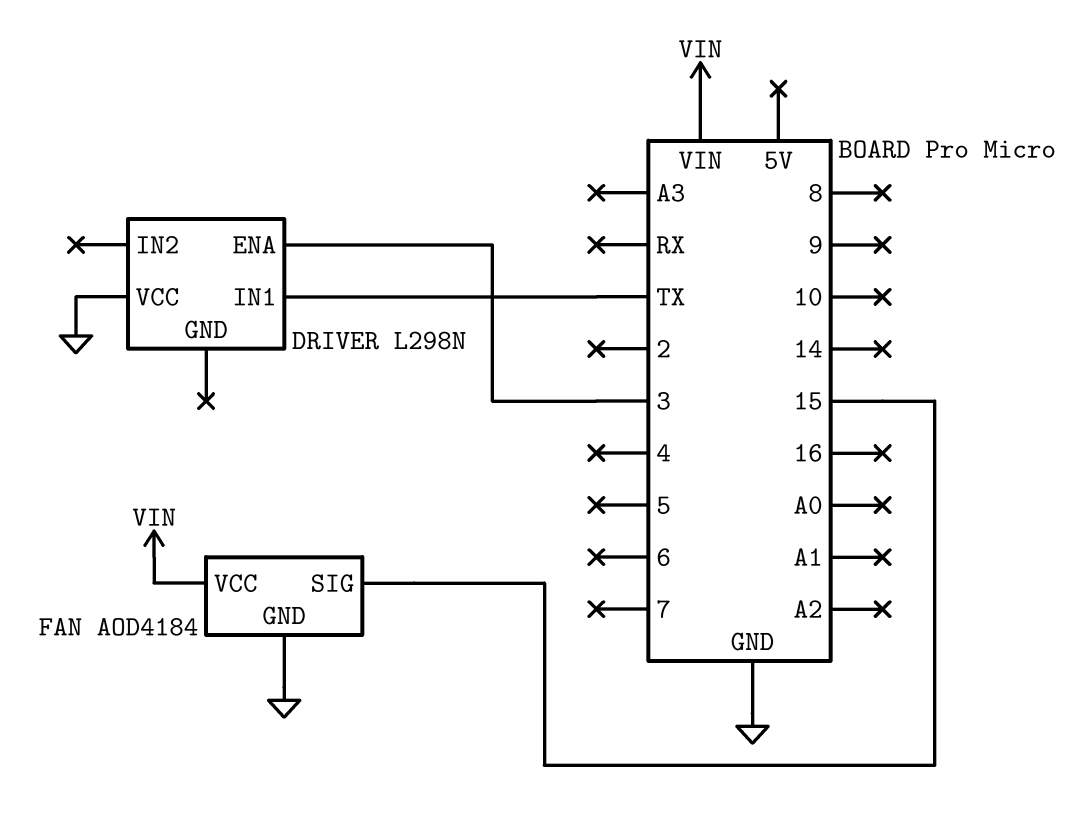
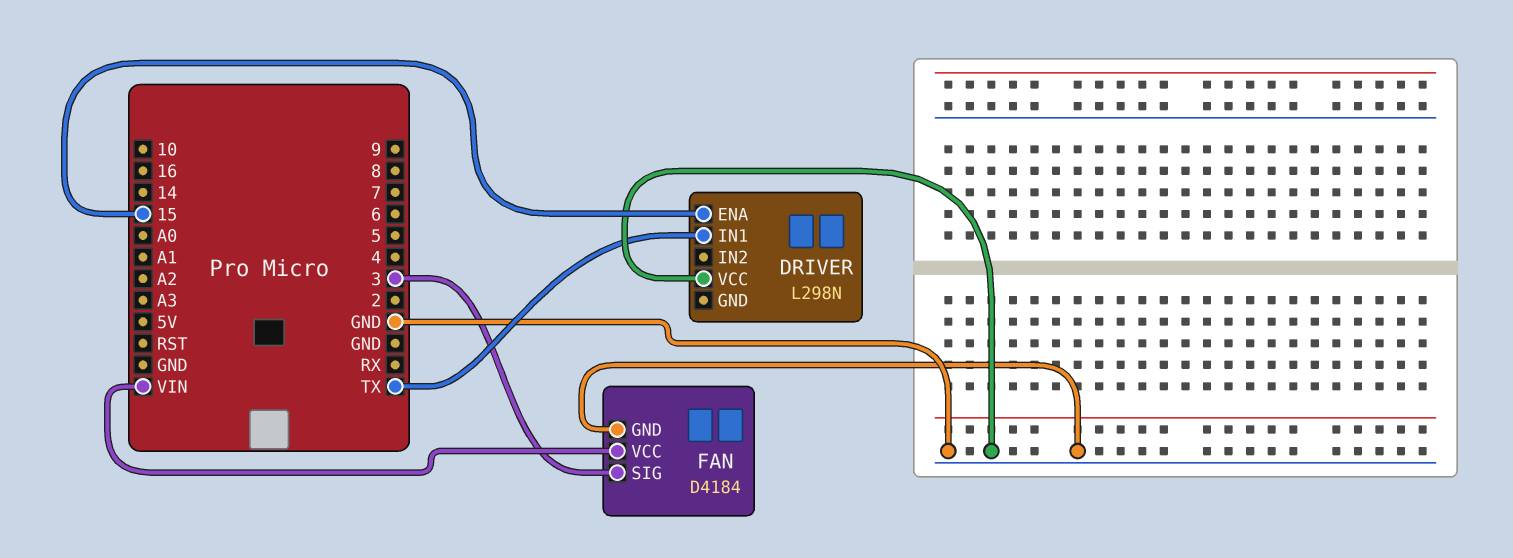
DRIVER pin ENA: 3 -> 15
FAN: AOD4184 -> D4184
FAN pin SIG: 15 -> 3

